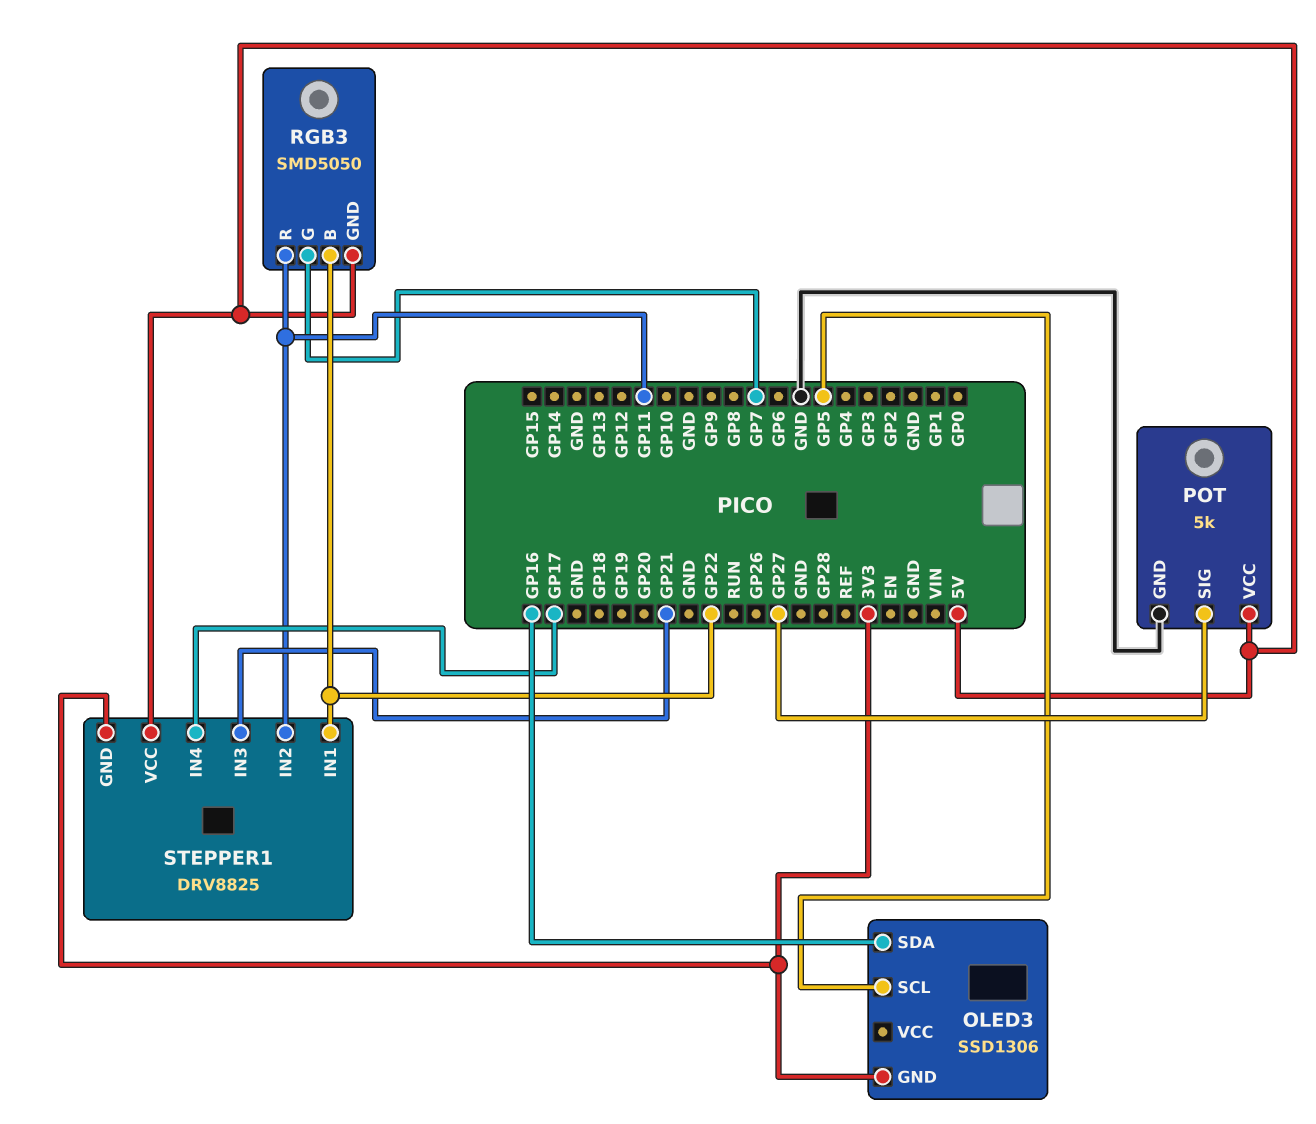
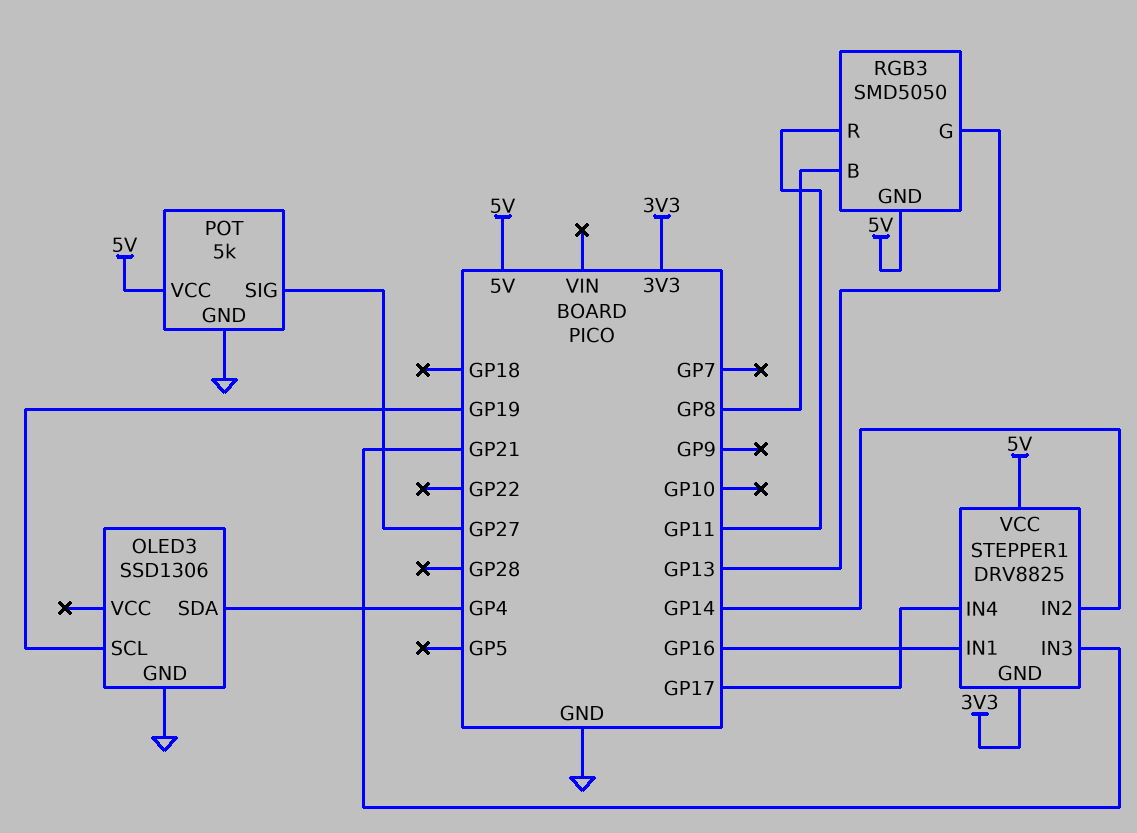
OLED3 pin GND: 3V3 -> GND
OLED3 pin SCL: GP5 -> GP19
OLED3 pin SDA: GP16 -> GP4
RGB3 pin B: GP22 -> GP8
RGB3 pin G: GP7 -> GP13
STEPPER1 pin IN1: GP22 -> GP16
STEPPER1 pin IN2: GP11 -> GP14

